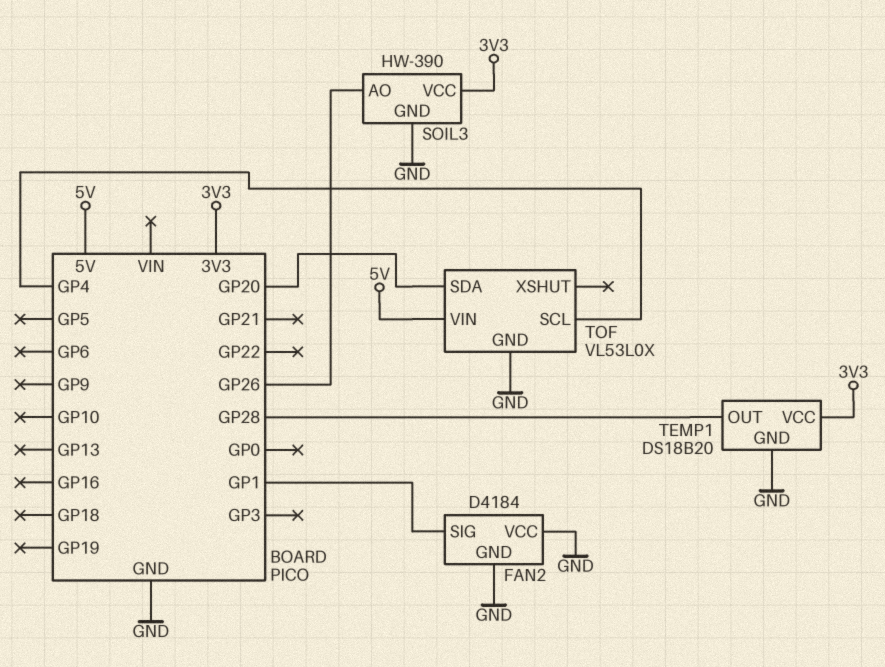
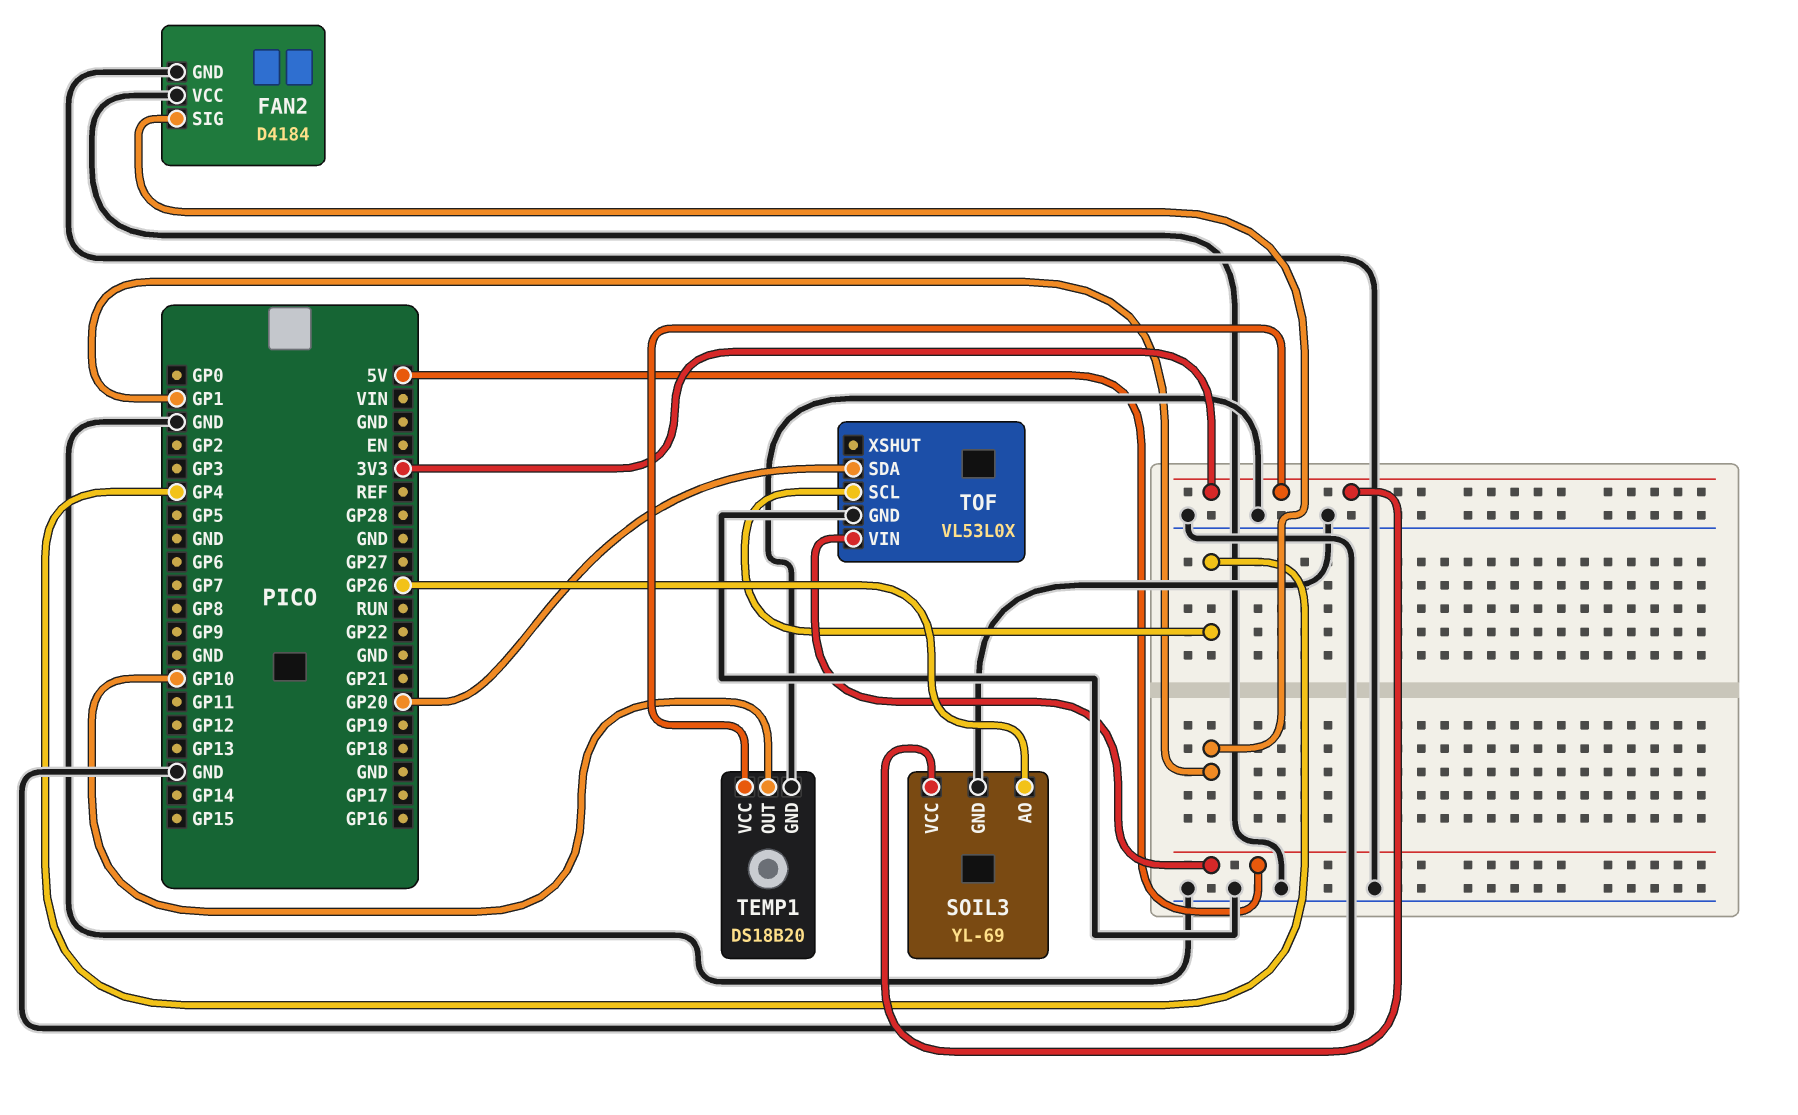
SOIL3: HW-390 -> YL-69
TEMP1 pin OUT: GP28 -> GP10

